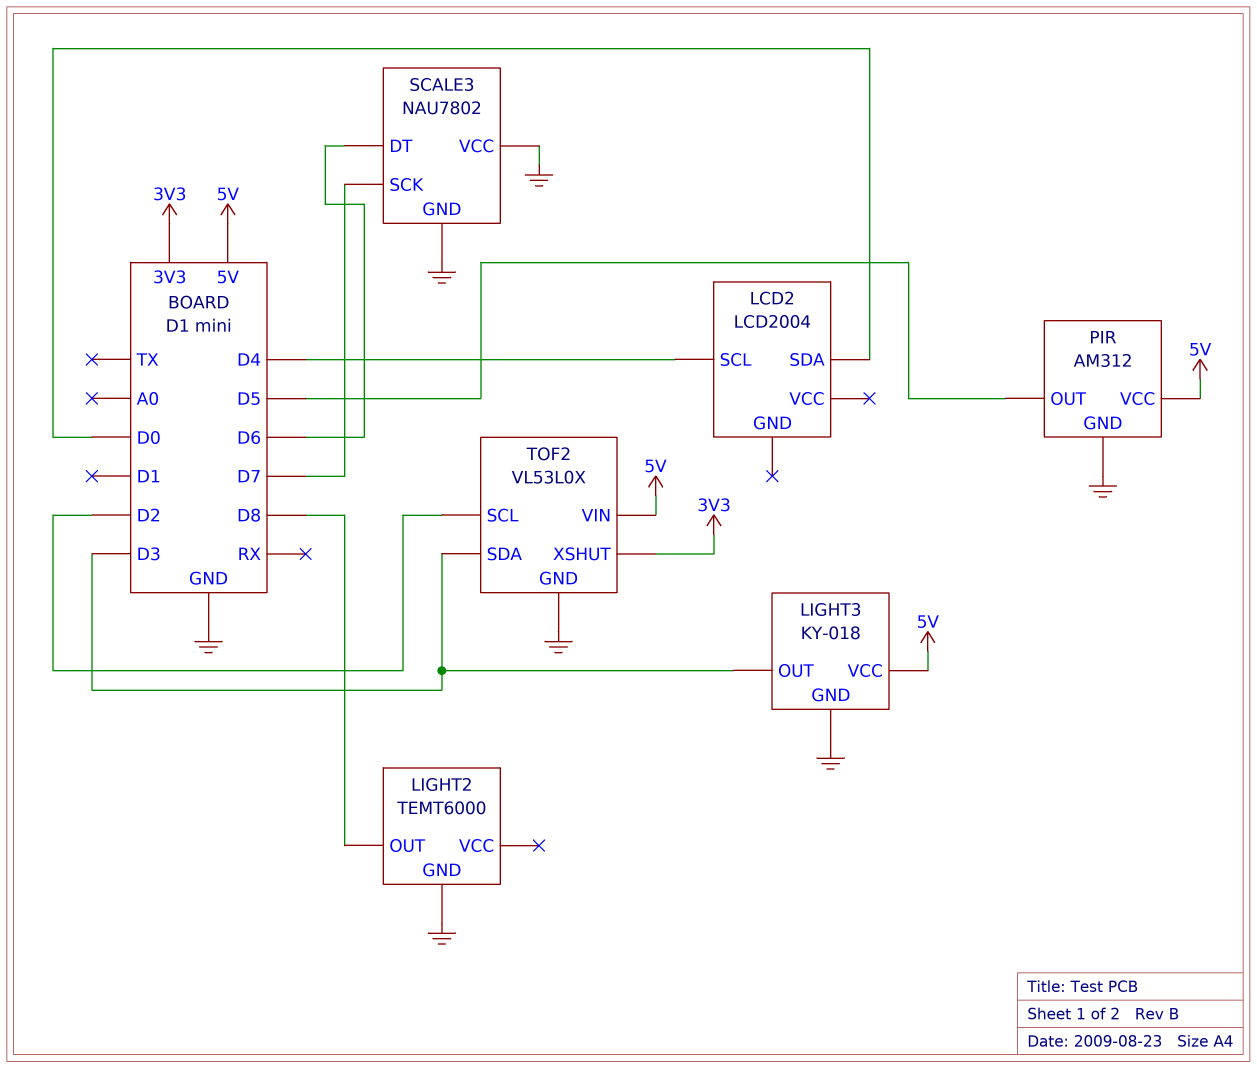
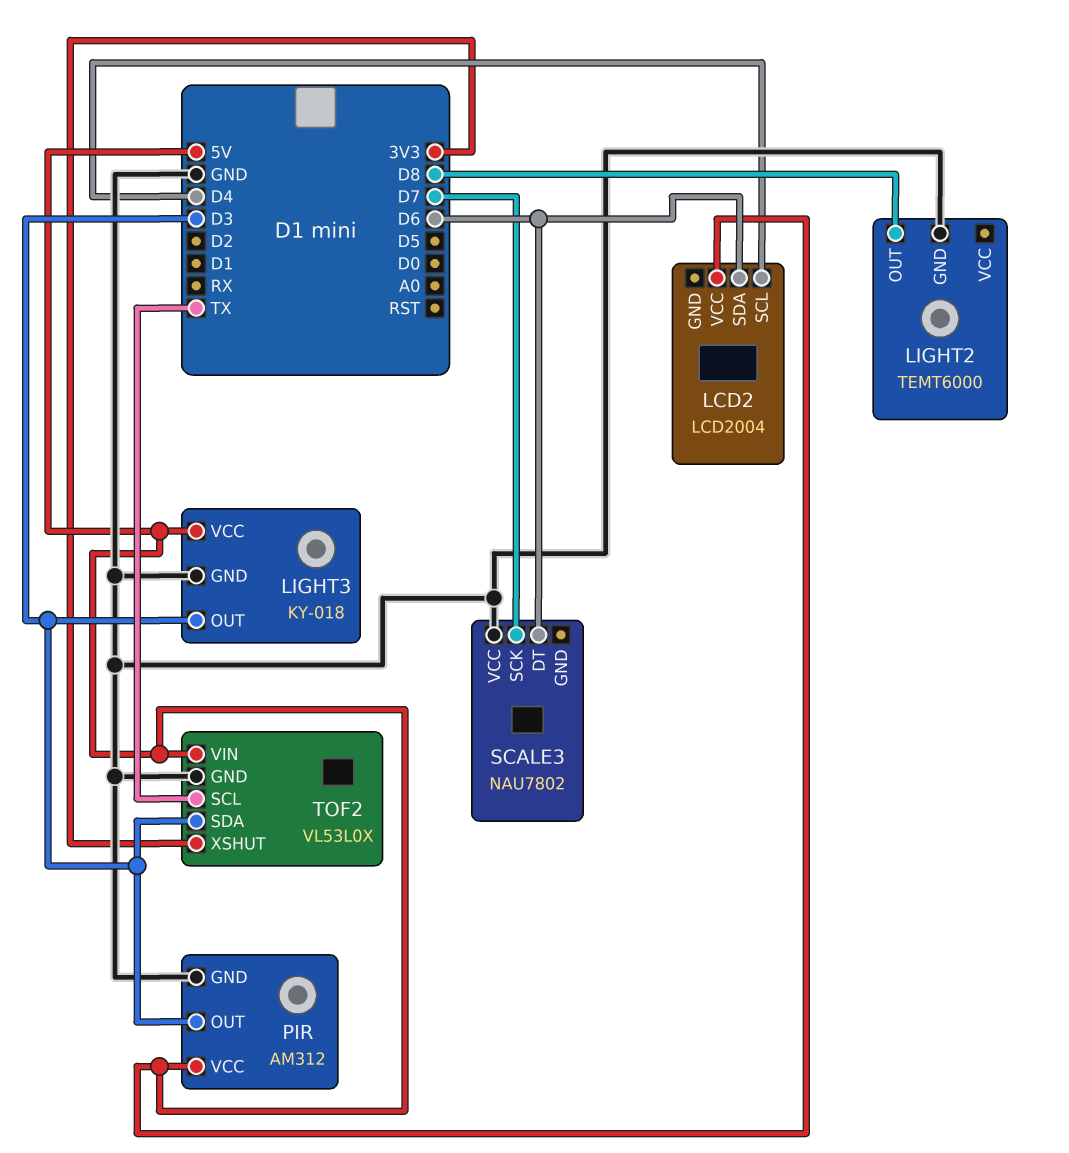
LCD2 pin SDA: D0 -> D6
LCD2 pin VCC: none -> 5V
PIR pin OUT: D5 -> D3
SCALE3 pin GND: GND -> none
TOF2 pin SCL: D2 -> TX

